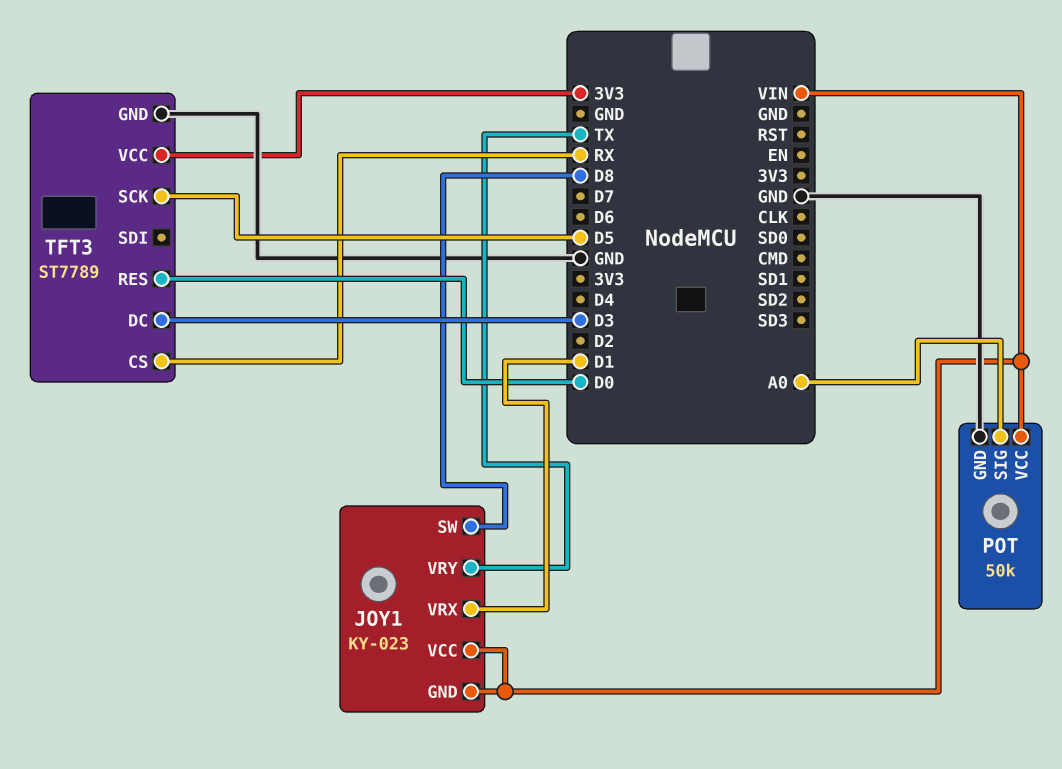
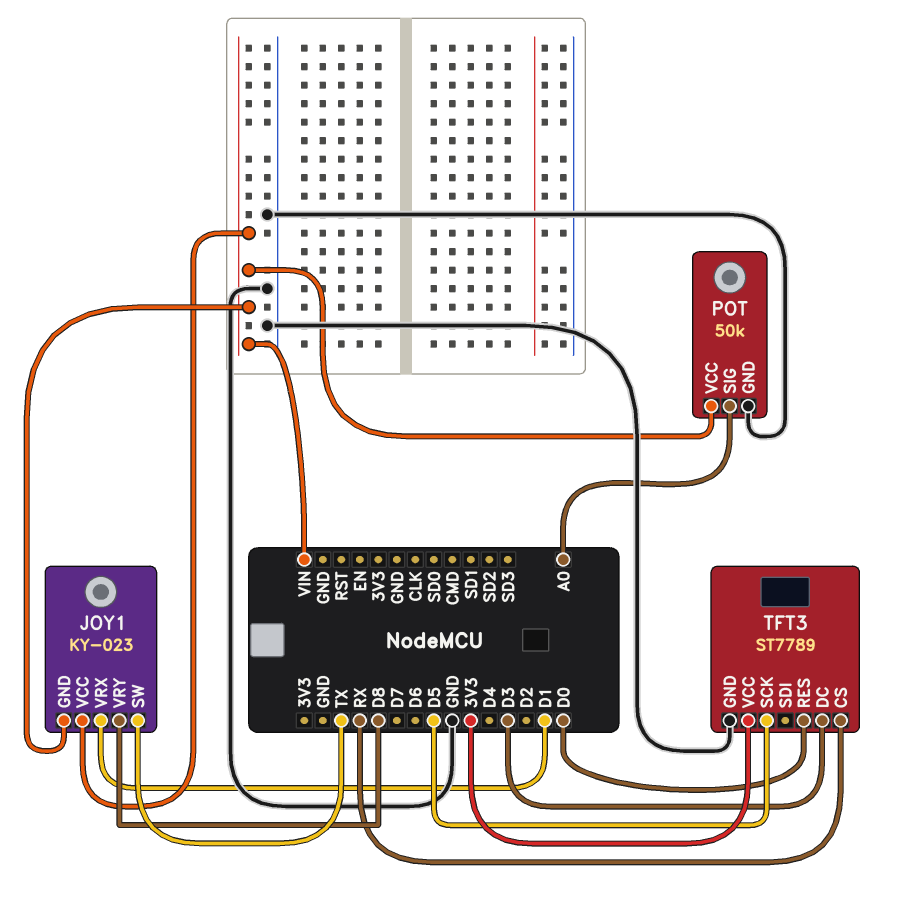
JOY1 pin SW: D8 -> TX
JOY1 pin VRY: TX -> D8

